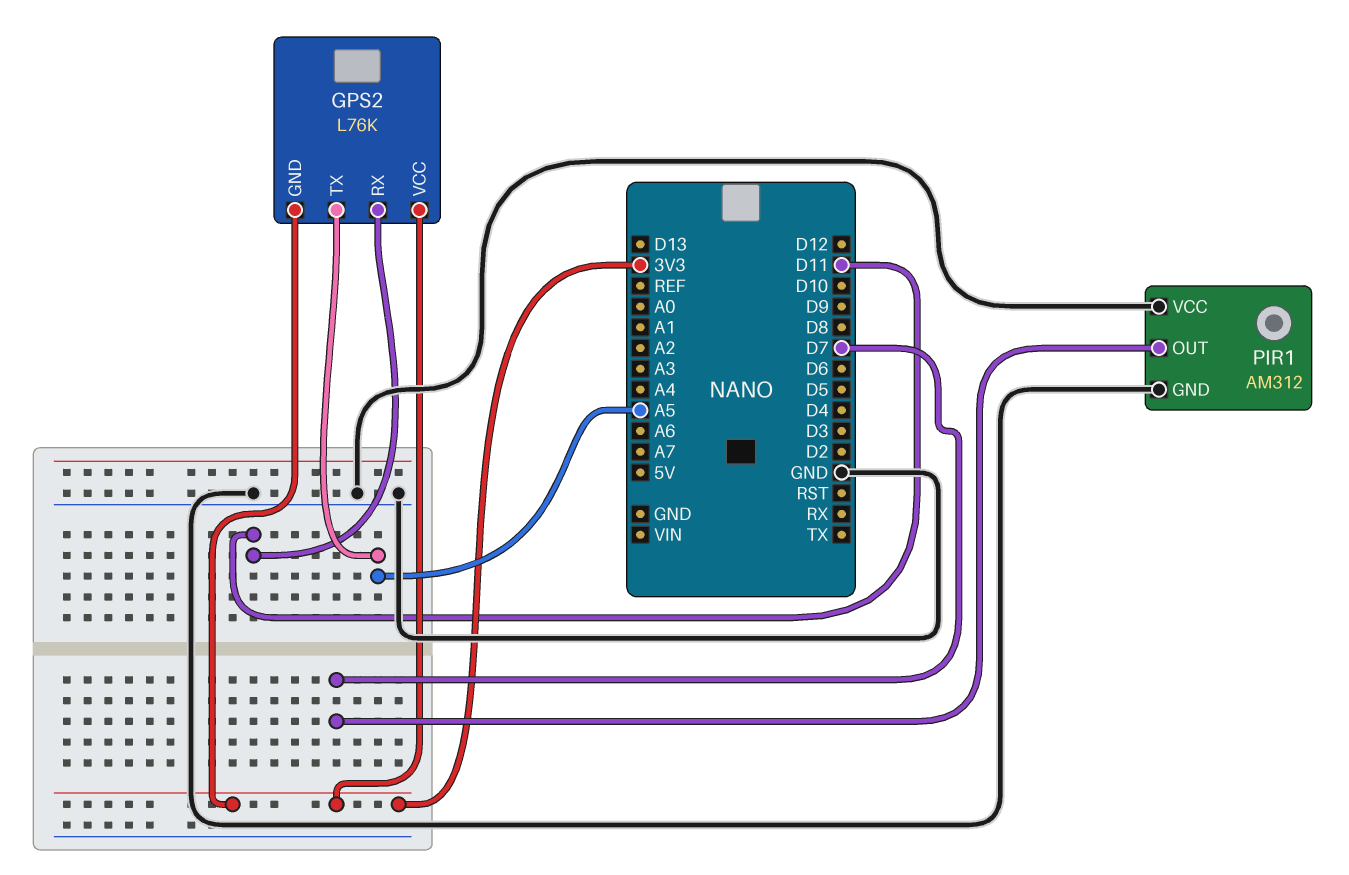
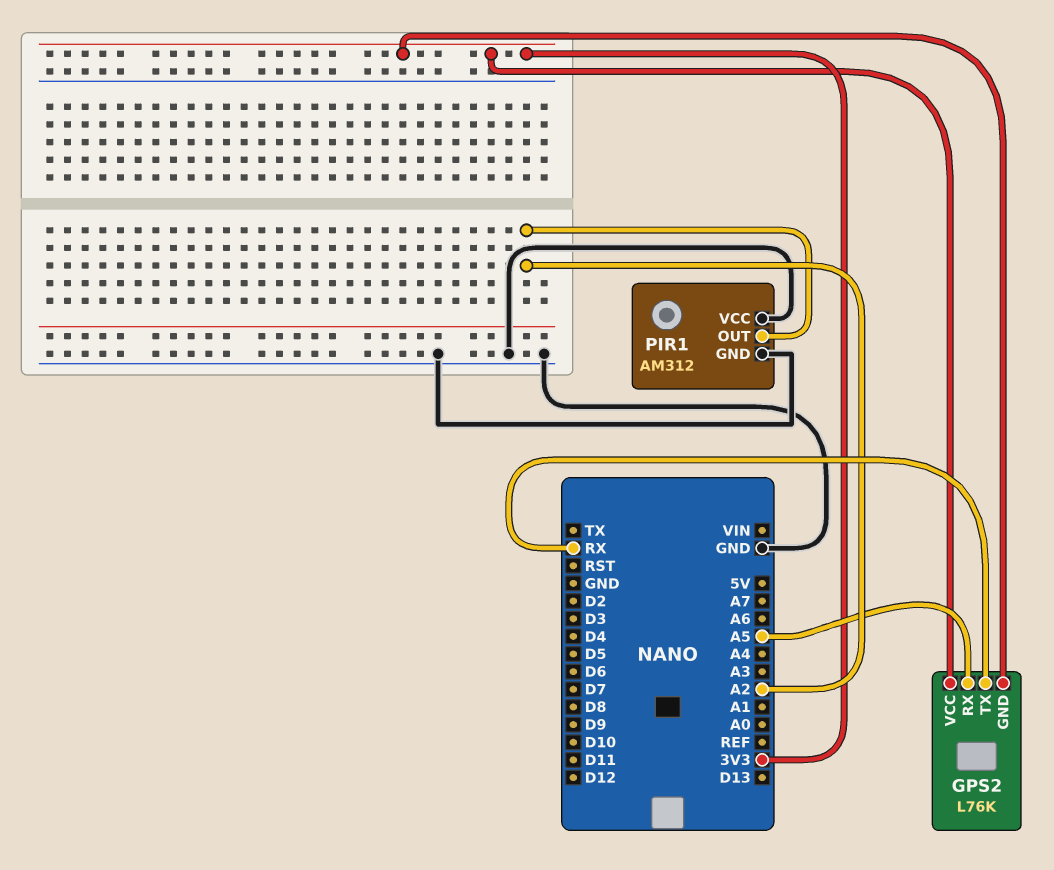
GPS2 pin RX: D11 -> A5
GPS2 pin TX: A5 -> RX
PIR1 pin OUT: D7 -> A2

